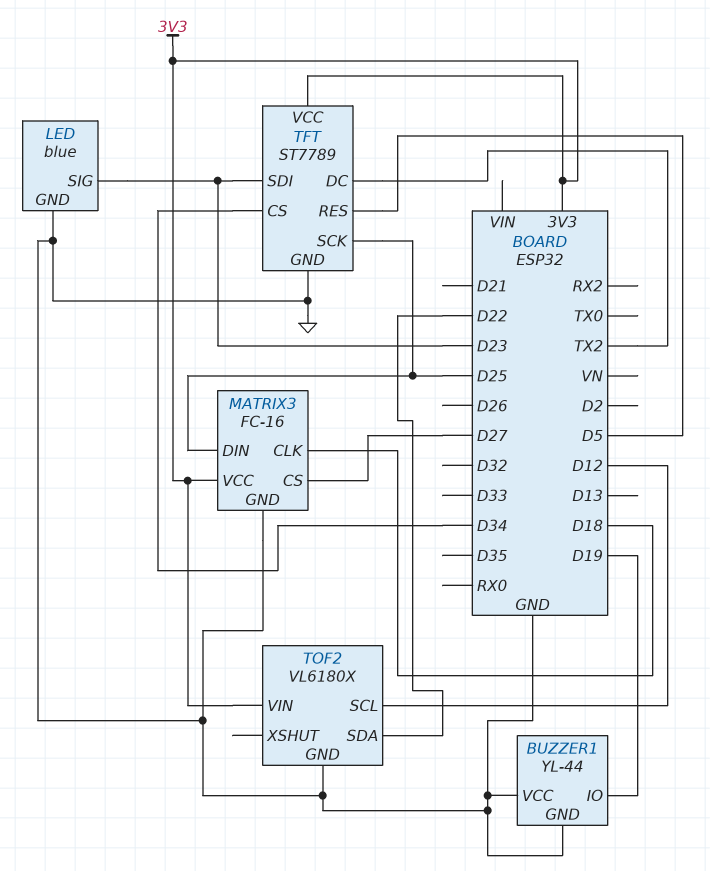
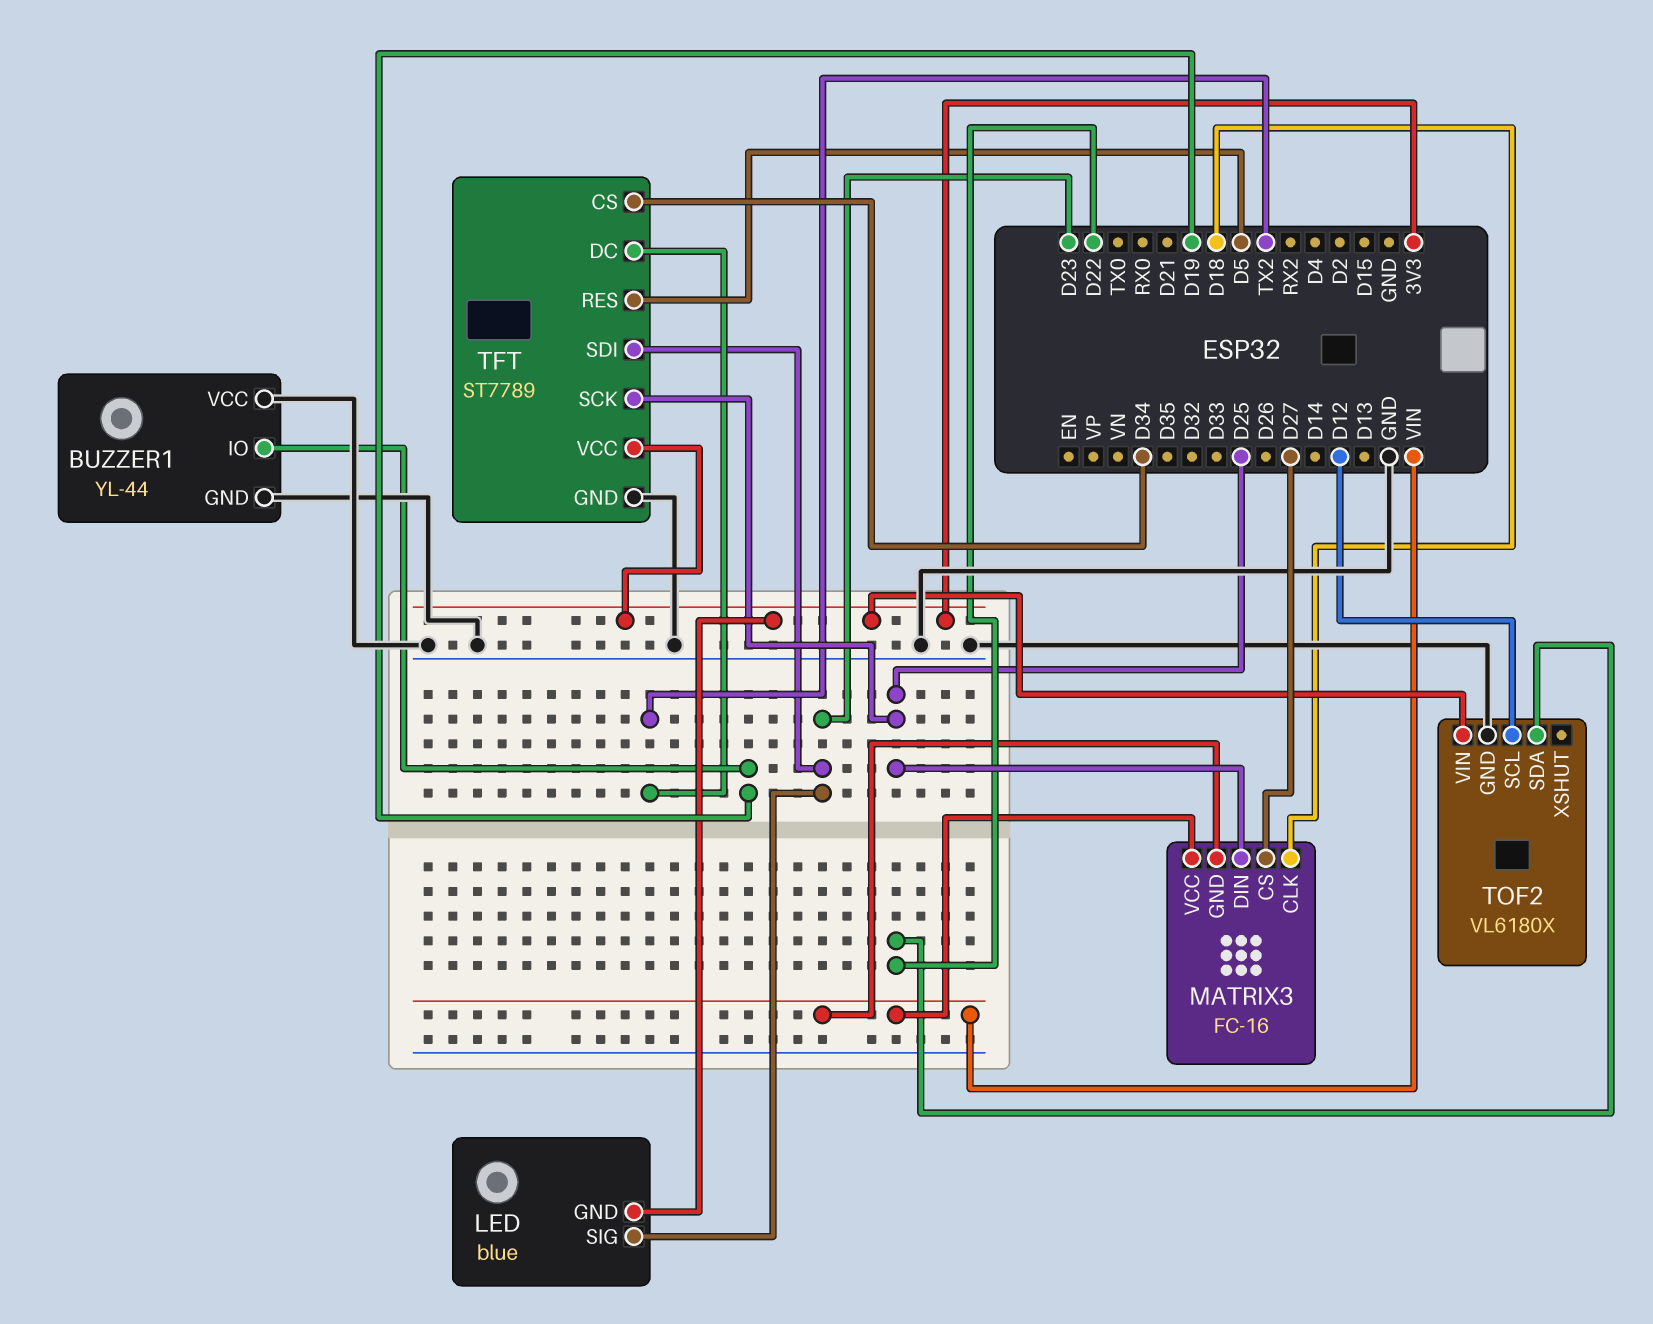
LED pin GND: GND -> 3V3
MATRIX3 pin GND: GND -> VIN
MATRIX3 pin VCC: 3V3 -> VIN

